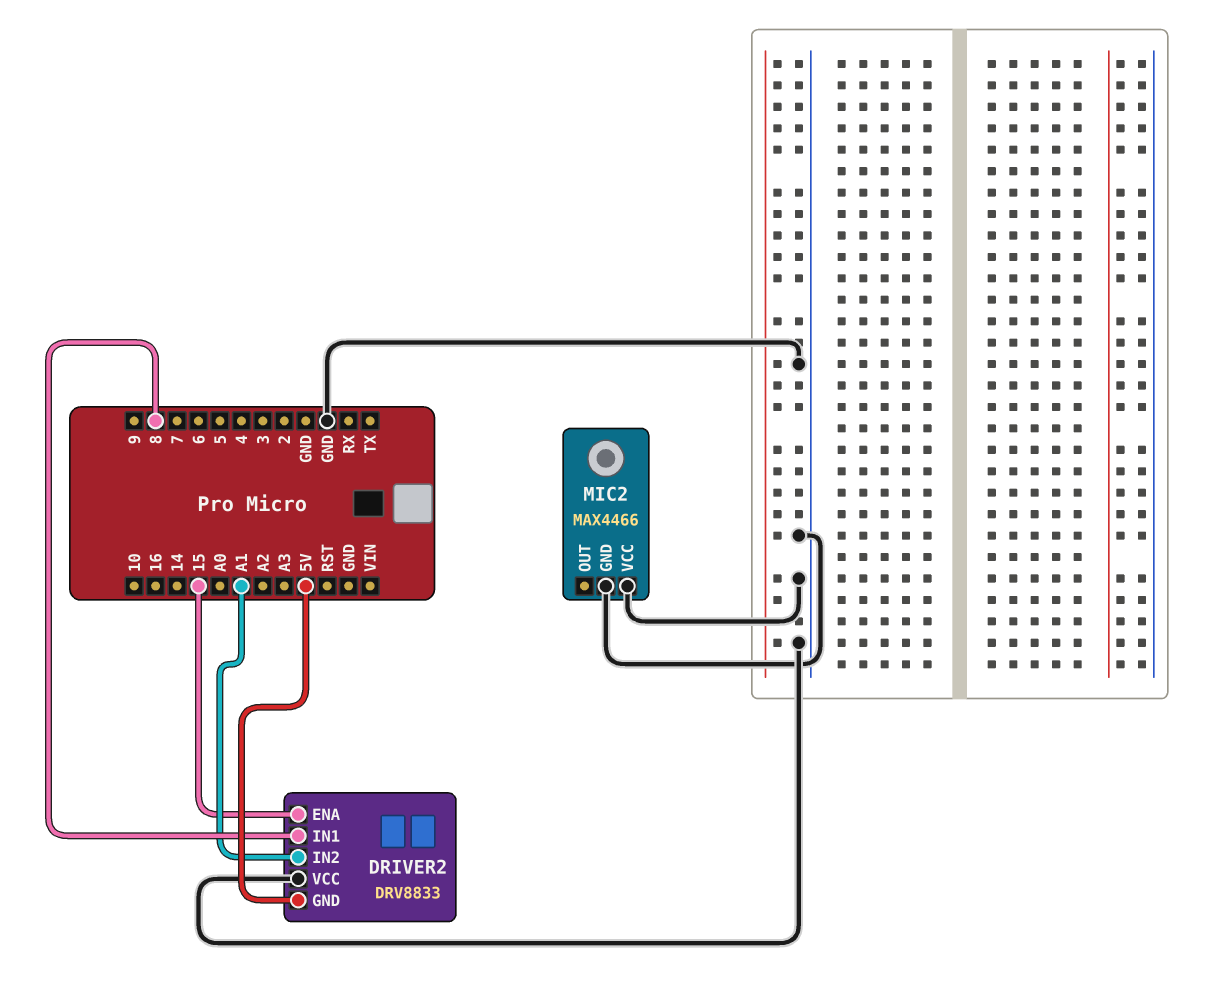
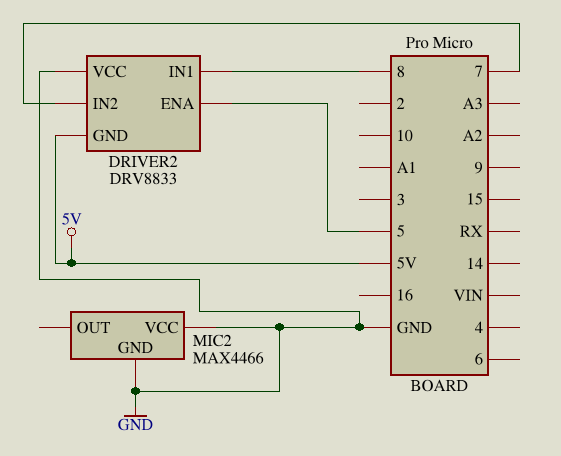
DRIVER2 pin ENA: 15 -> 5
DRIVER2 pin IN2: A1 -> 7

